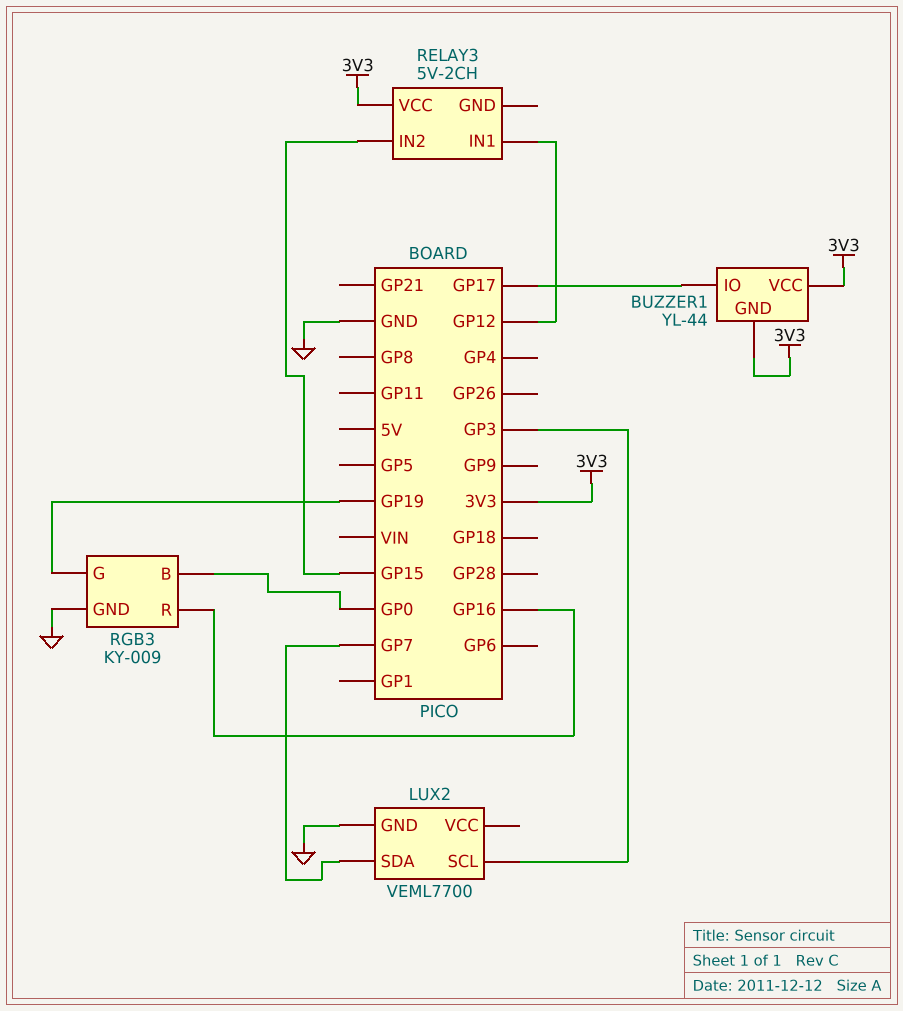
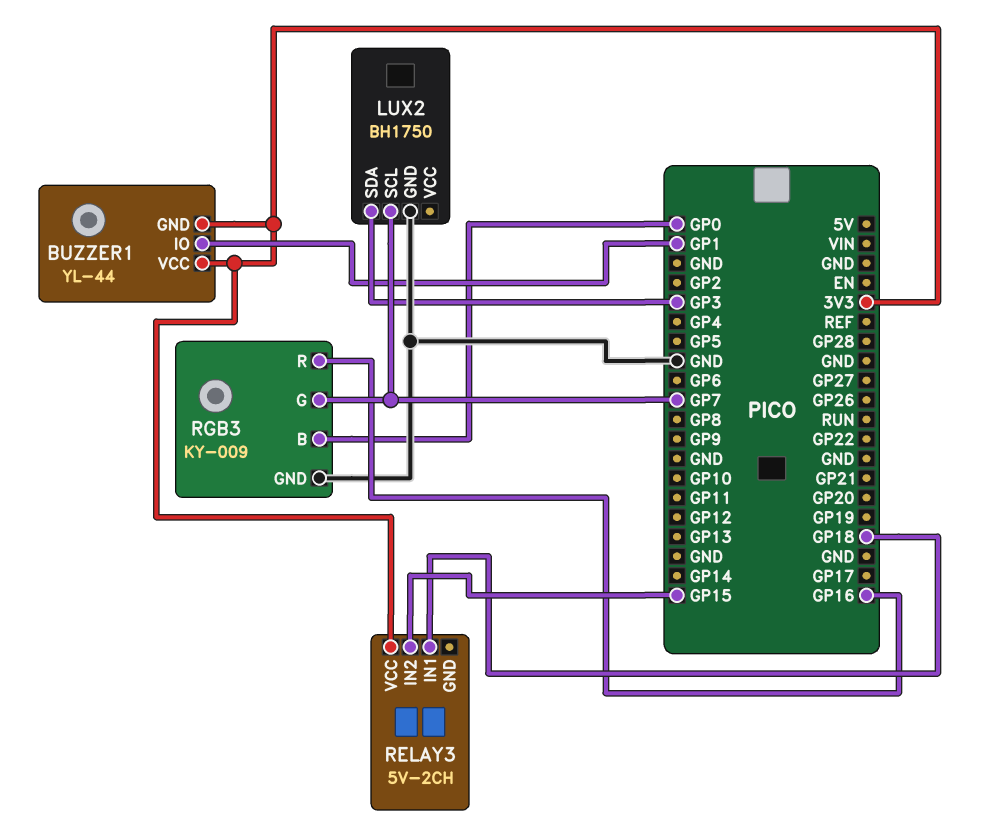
BUZZER1 pin IO: GP17 -> GP1
LUX2: VEML7700 -> BH1750
LUX2 pin SCL: GP3 -> GP7
LUX2 pin SDA: GP7 -> GP3
RELAY3 pin IN1: GP12 -> GP18
RGB3 pin G: GP19 -> GP7

